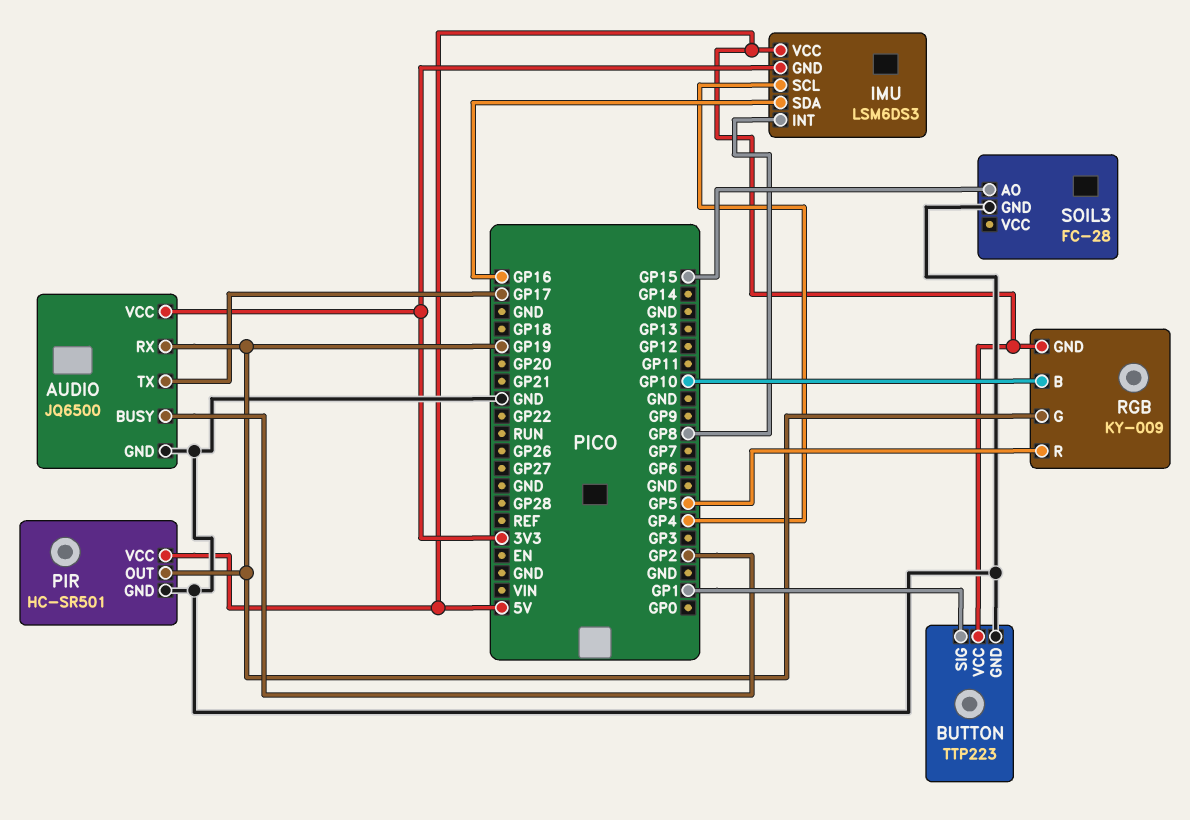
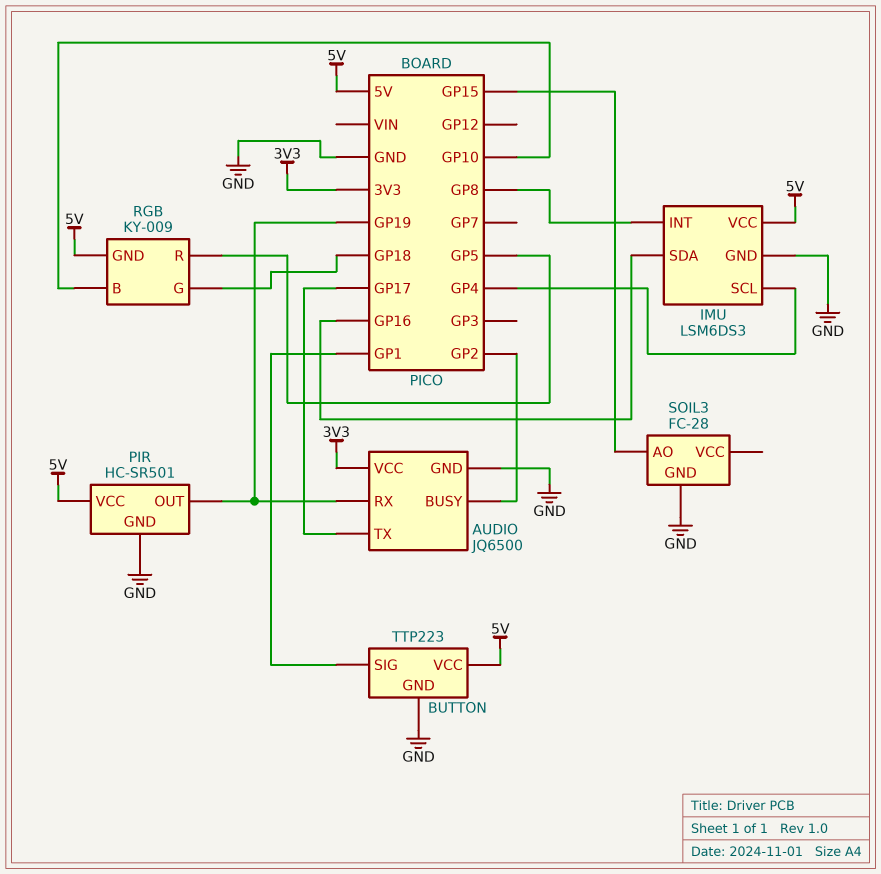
IMU pin GND: 3V3 -> GND
RGB pin G: GP19 -> GP18

